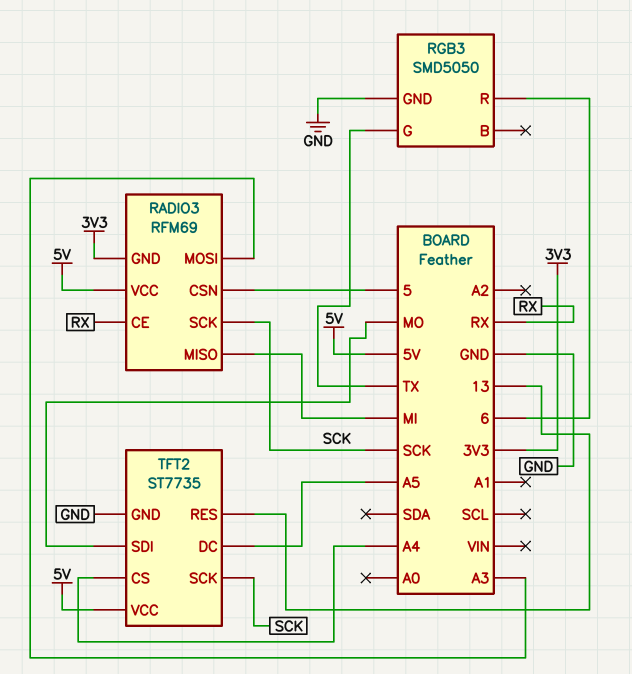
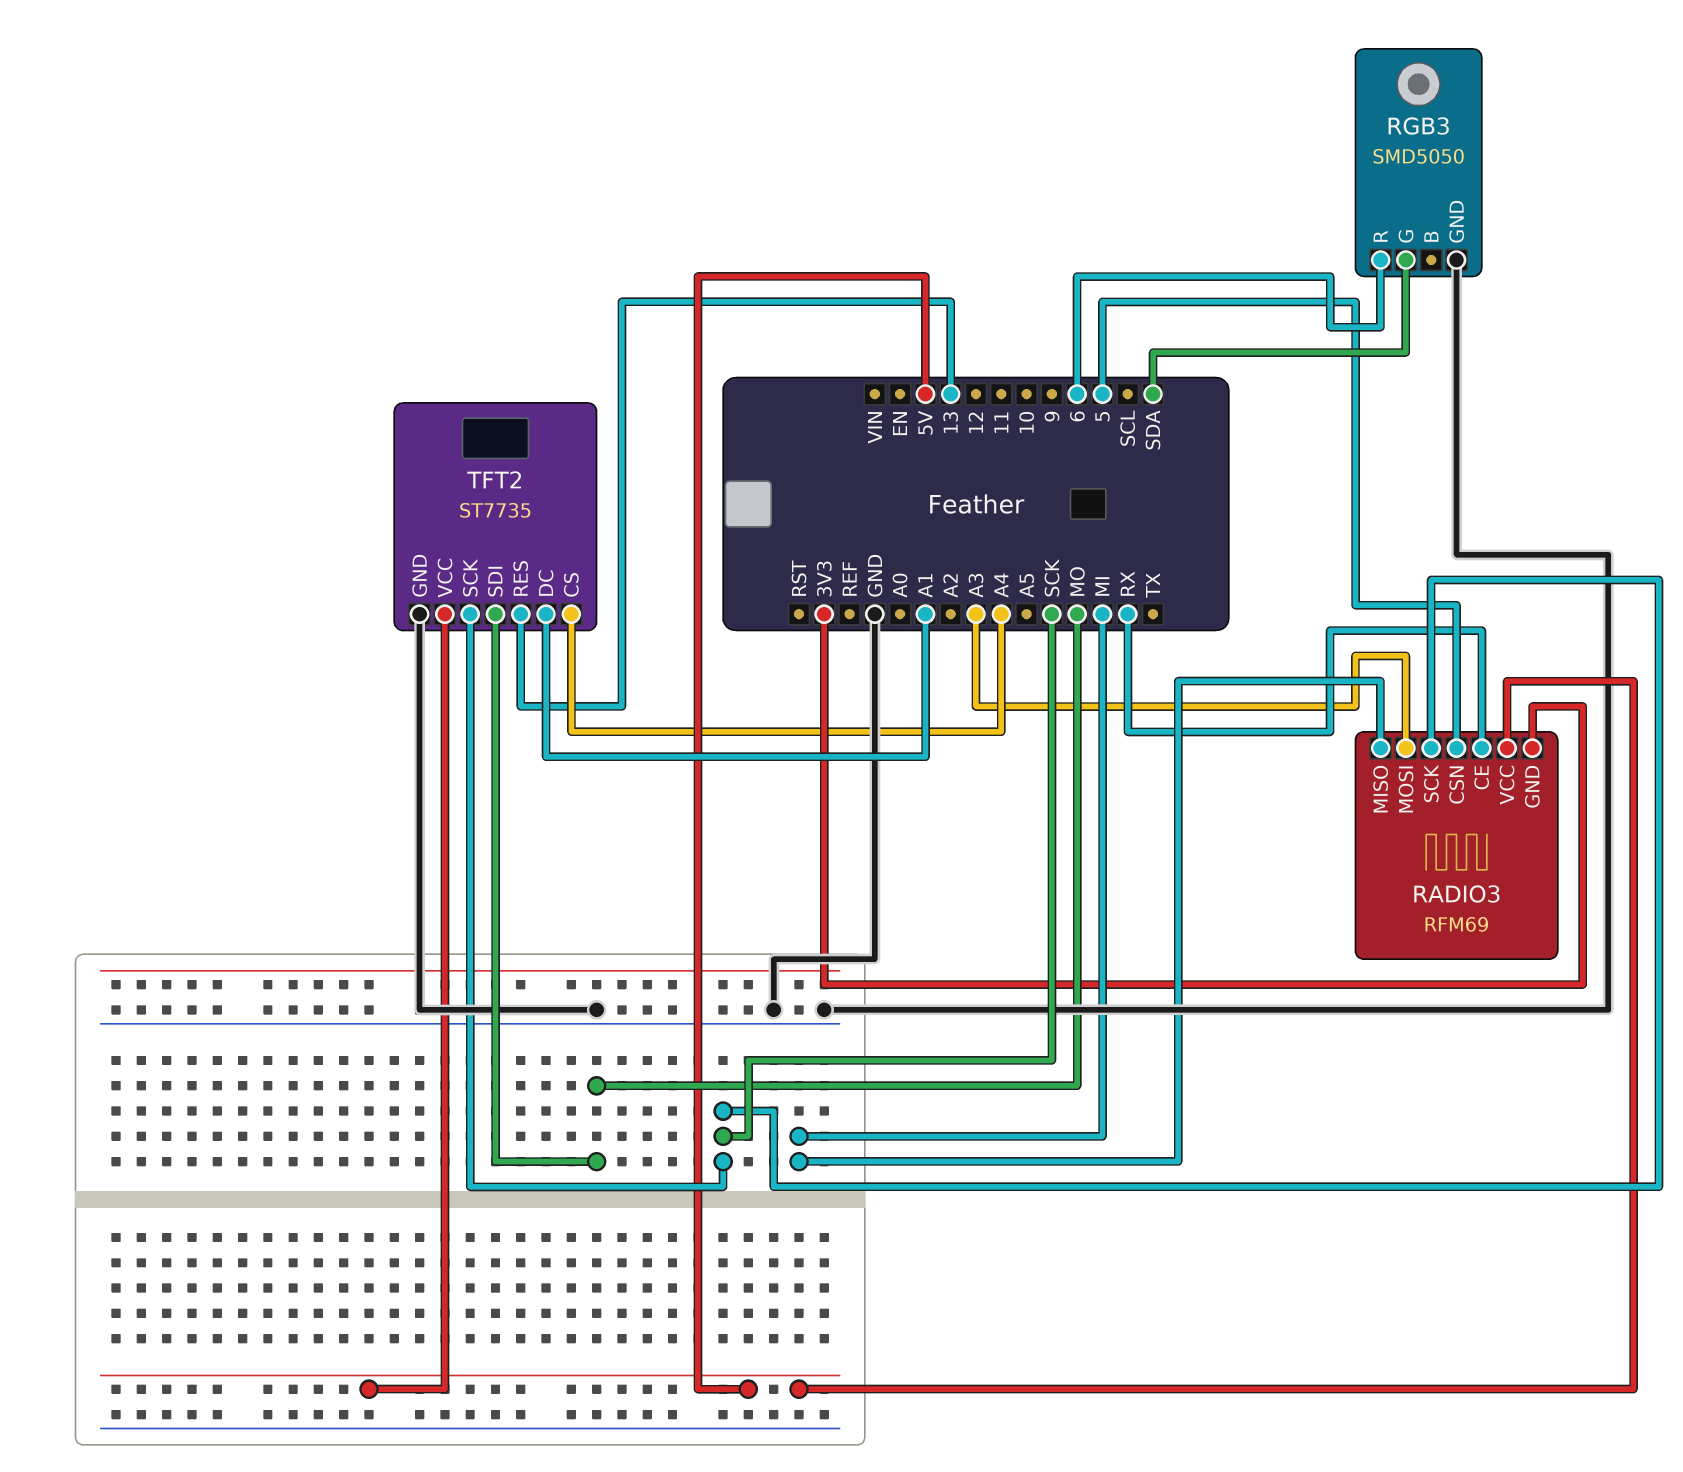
RGB3 pin G: TX -> SDA
TFT2 pin DC: A5 -> A1

